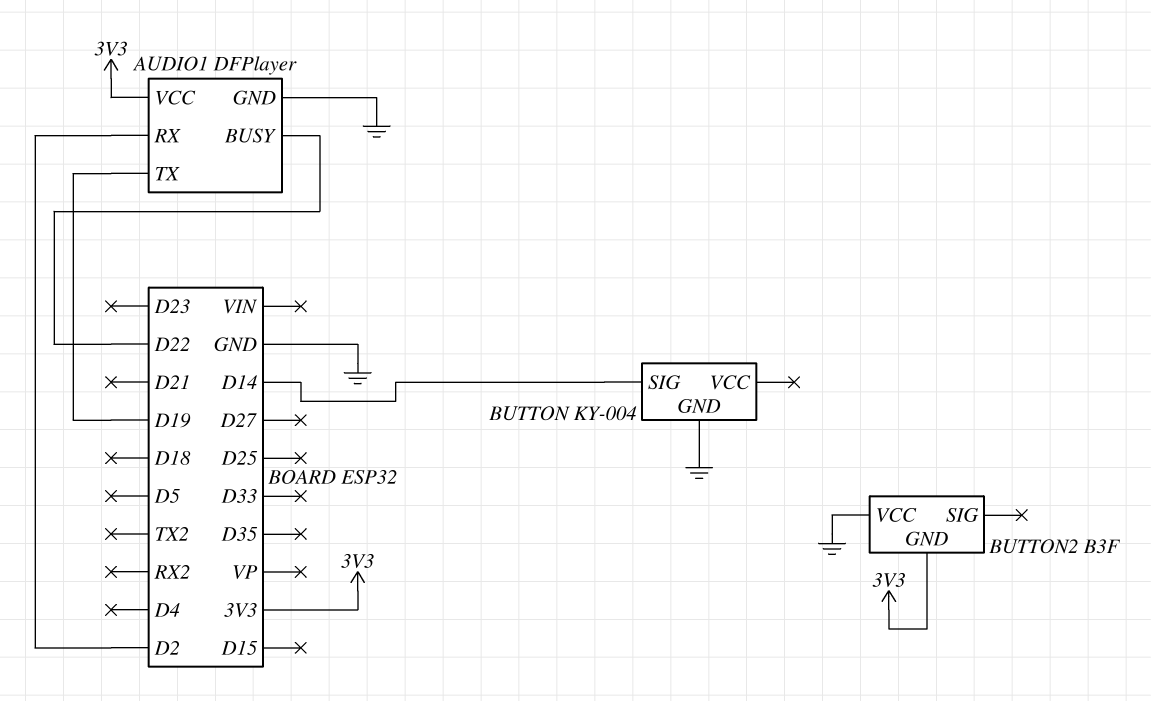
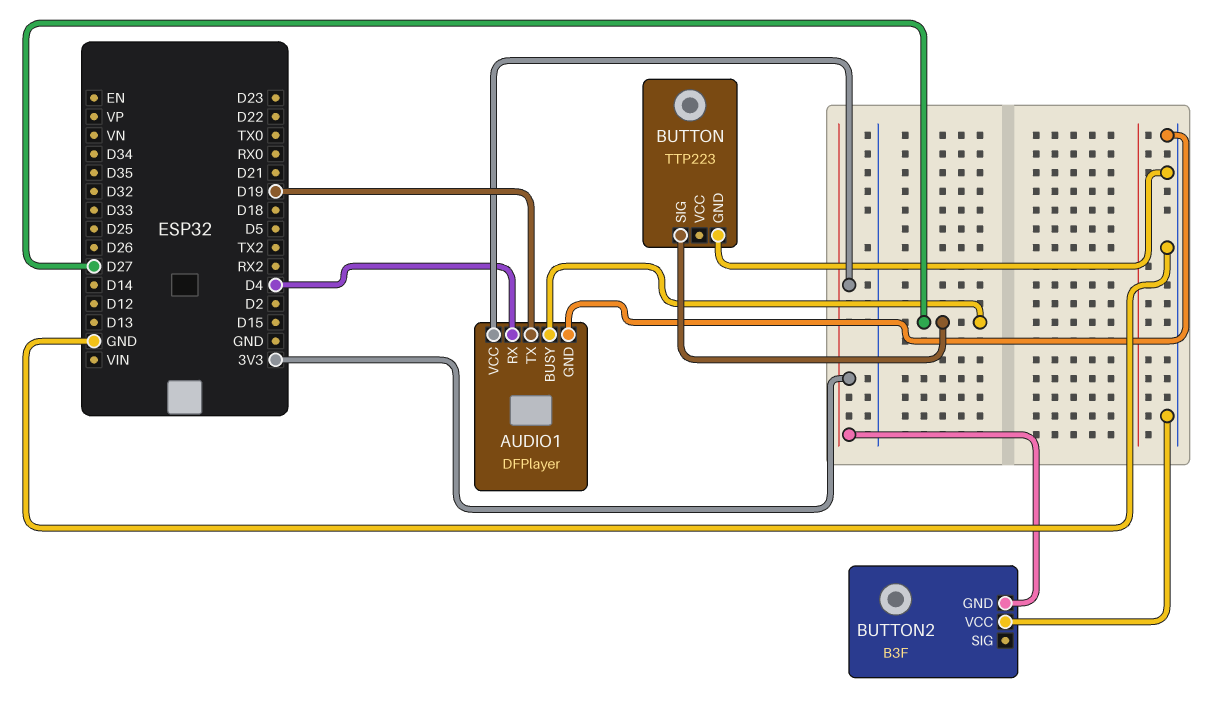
AUDIO1 pin BUSY: D22 -> D27
AUDIO1 pin RX: D2 -> D4
BUTTON: KY-004 -> TTP223
BUTTON pin SIG: D14 -> D27

